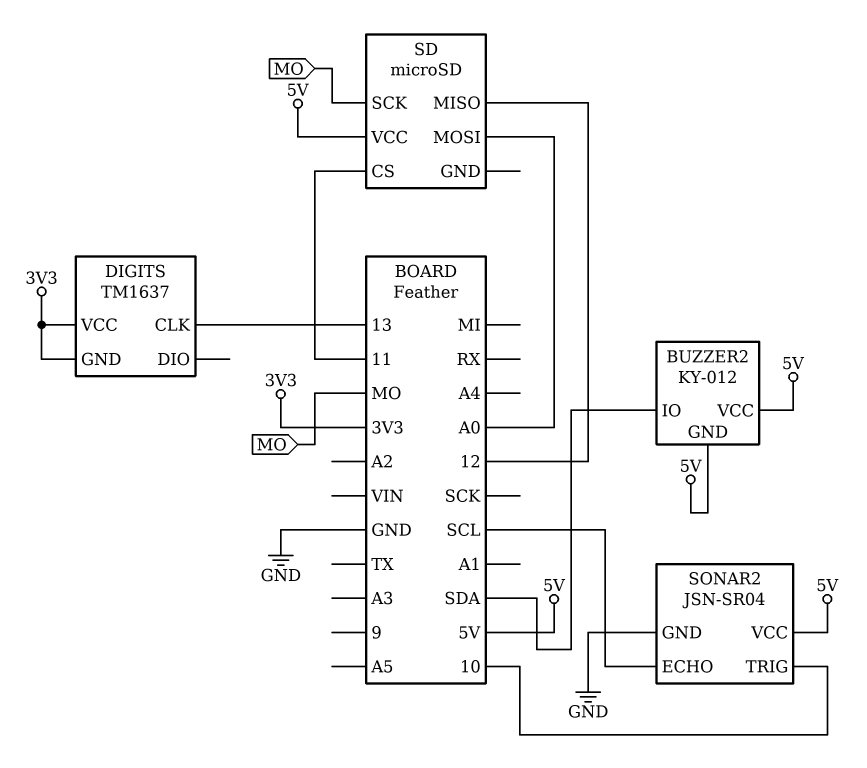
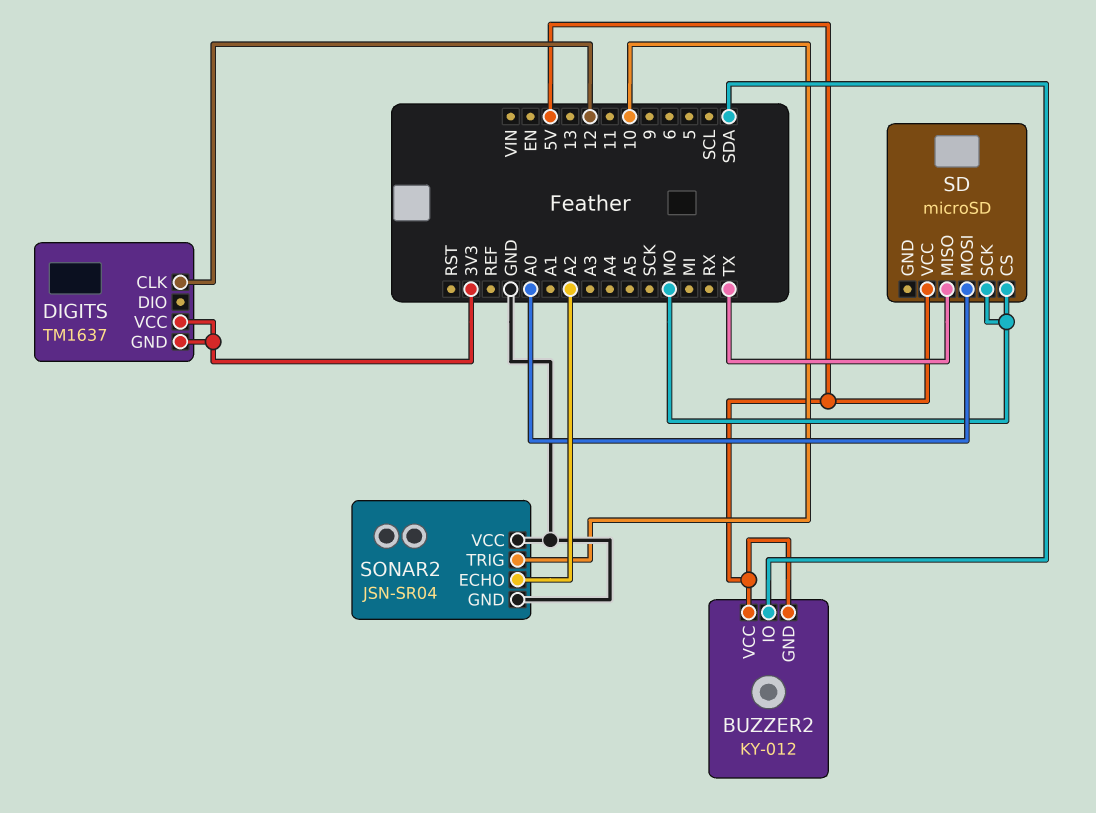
DIGITS pin CLK: 13 -> 12
SD pin CS: 11 -> MO
SD pin MISO: 12 -> TX
SONAR2 pin ECHO: SCL -> A2
SONAR2 pin VCC: 5V -> GND

